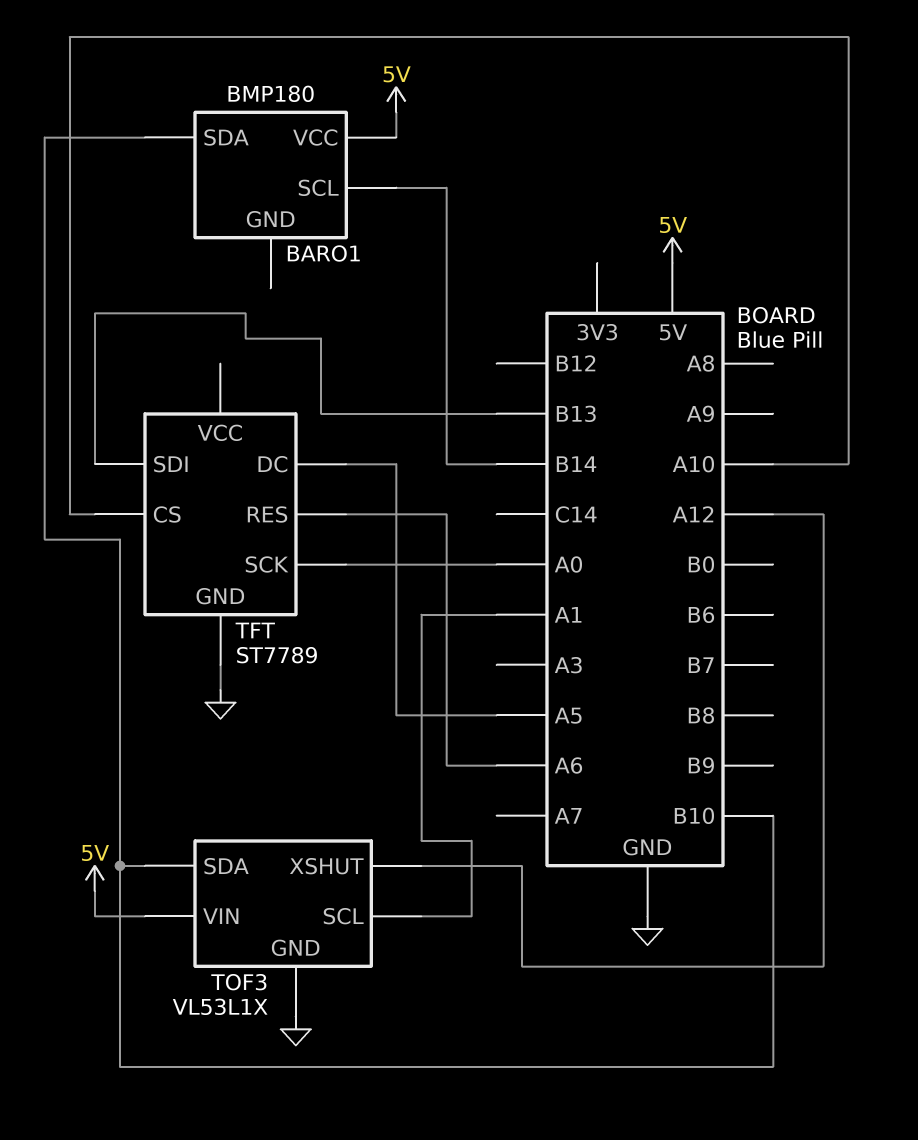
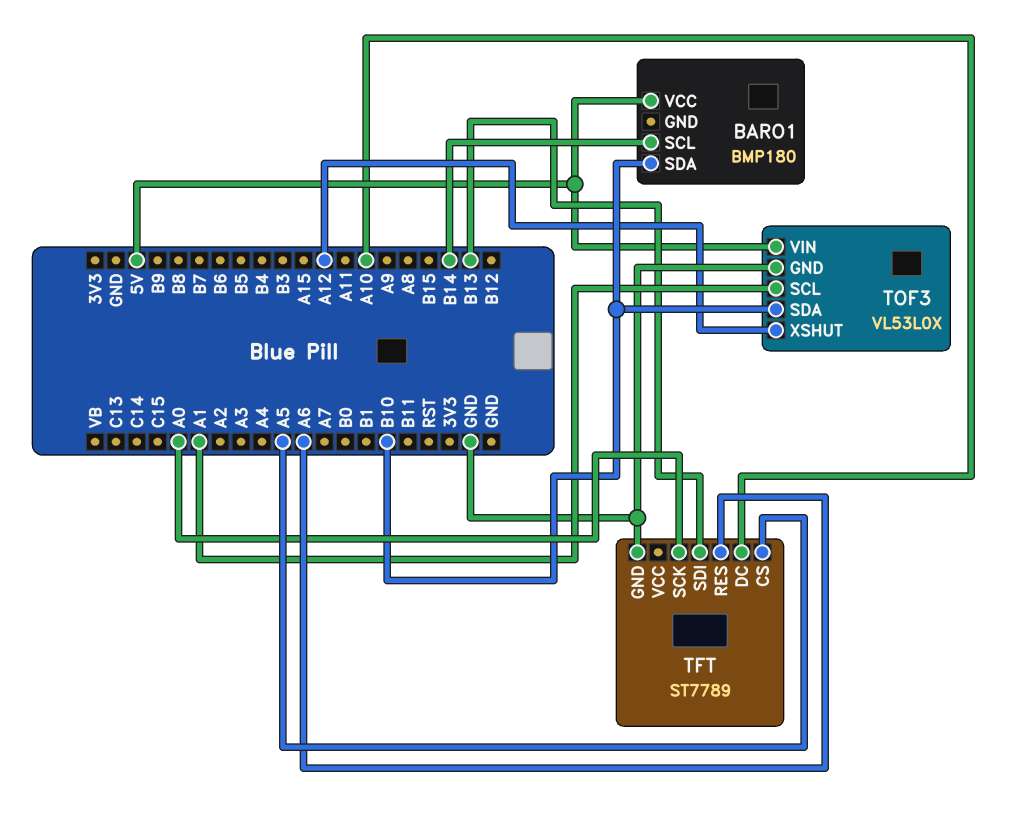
TFT pin CS: A10 -> A5
TFT pin DC: A5 -> A10
TOF3: VL53L1X -> VL53L0X

